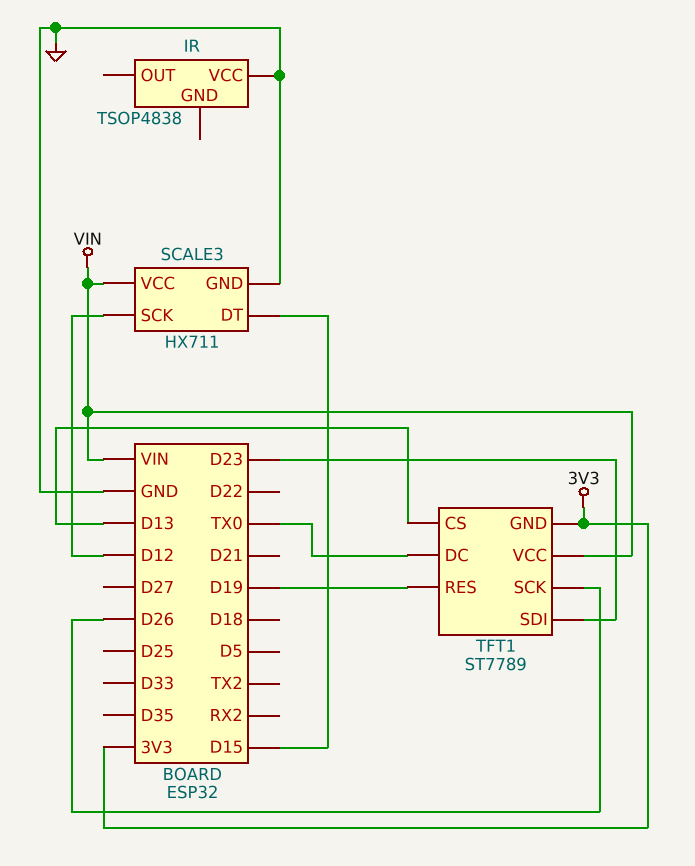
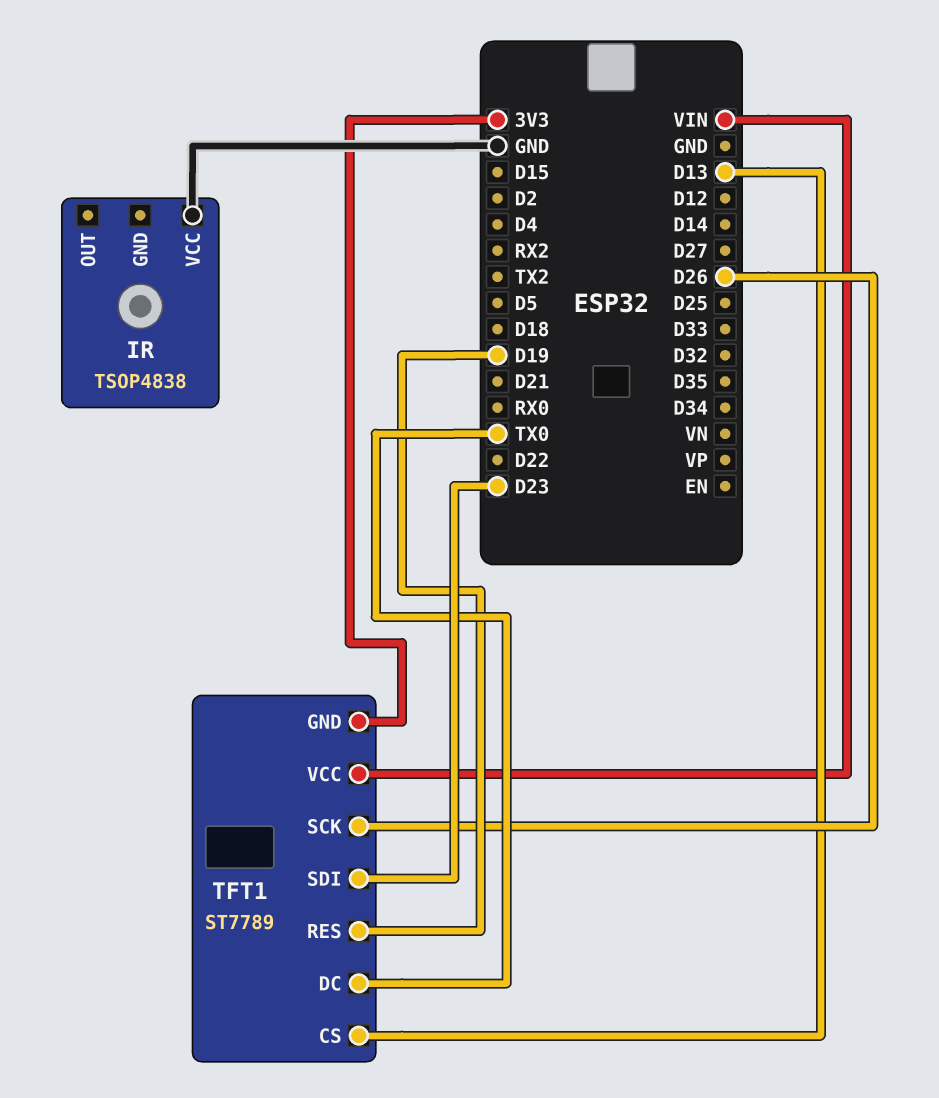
SCALE3: HX711 -> none
SCALE3 pin DT: D15 -> none
SCALE3 pin GND: GND -> none
SCALE3 pin SCK: D12 -> none
SCALE3 pin VCC: VIN -> none

